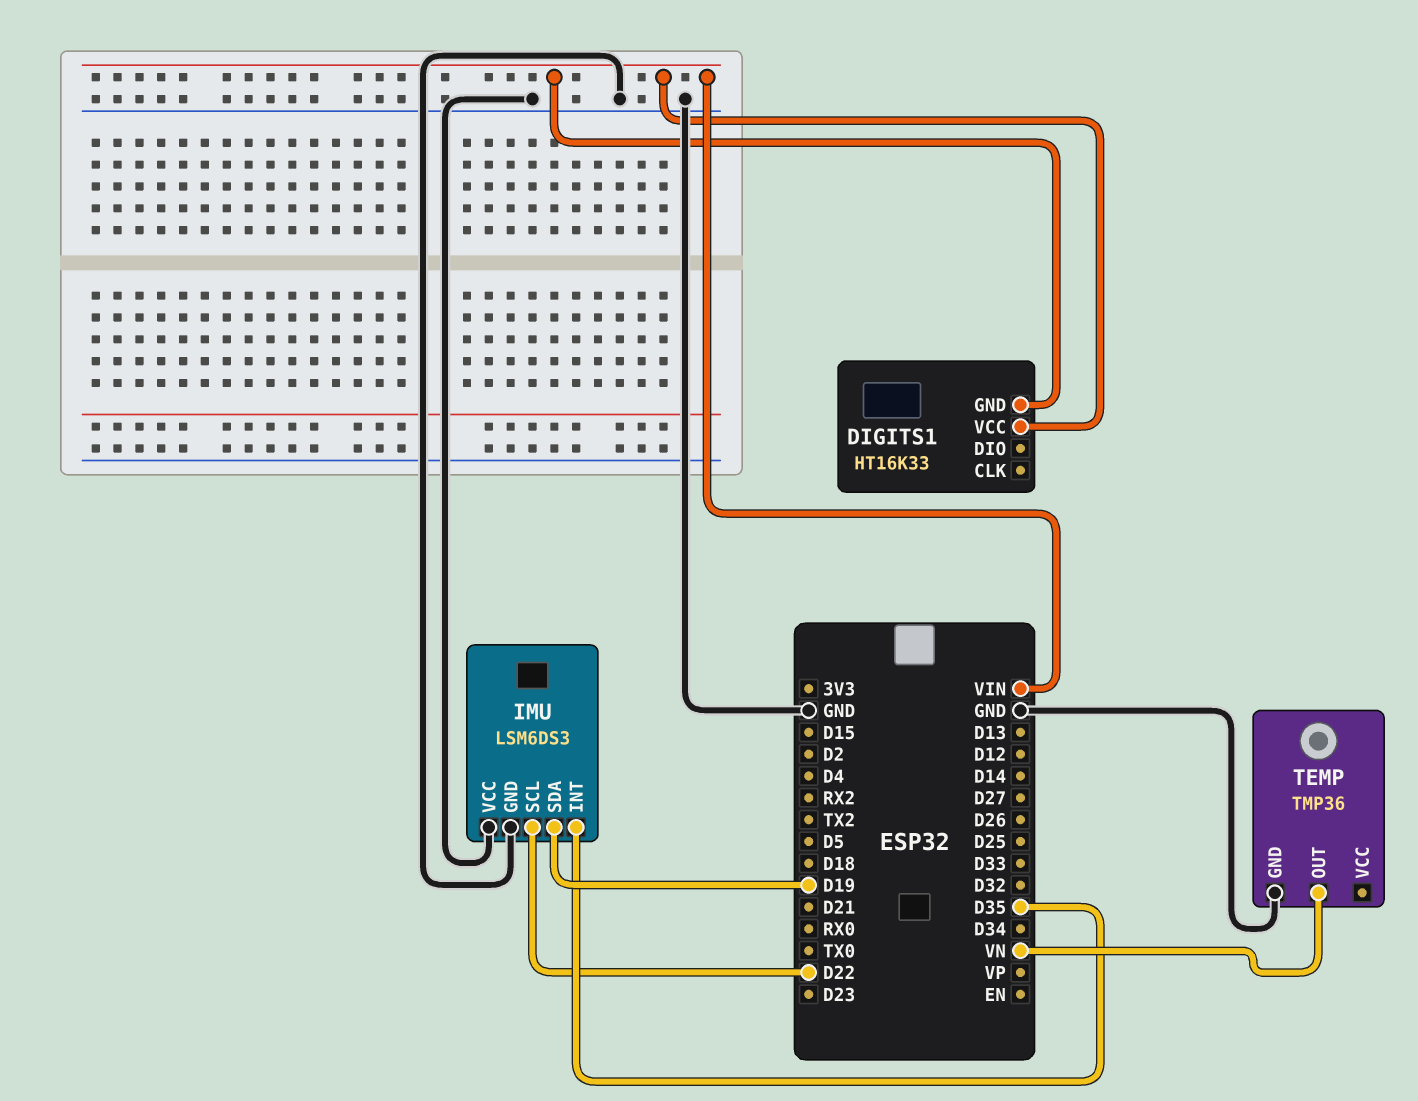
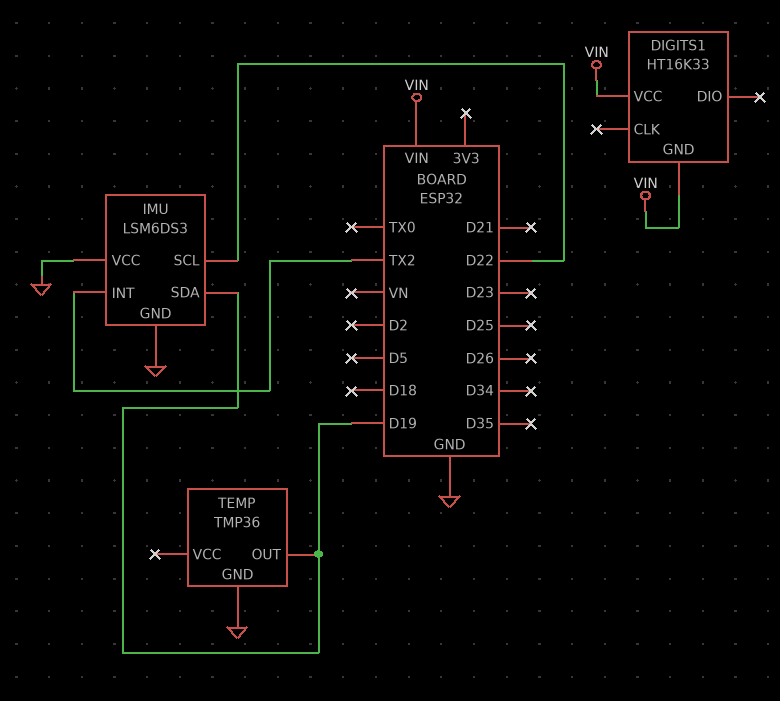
IMU pin INT: D35 -> TX2
TEMP pin OUT: VN -> D19

